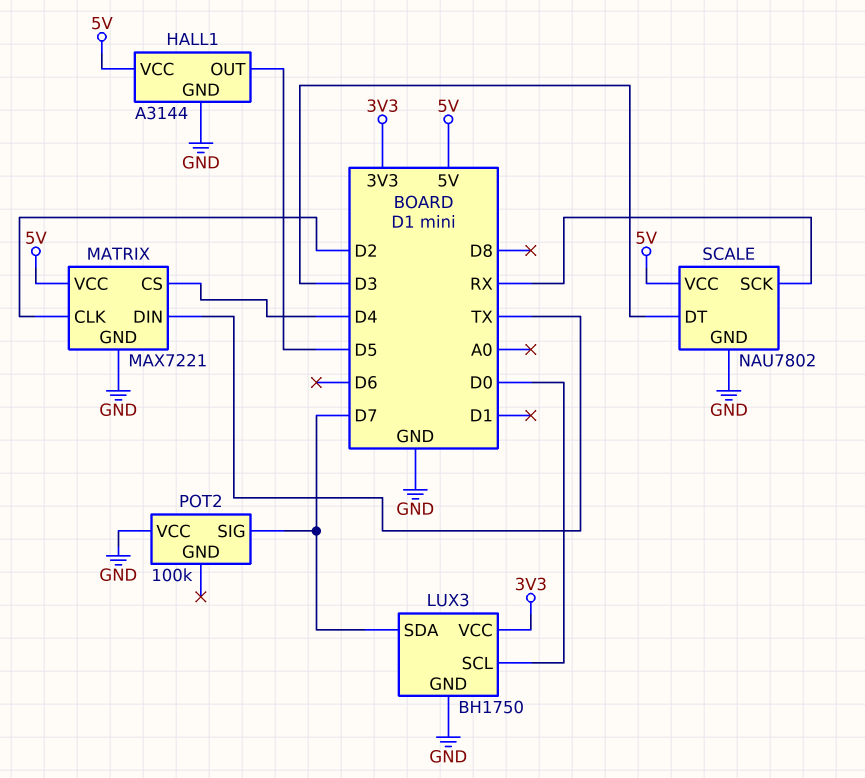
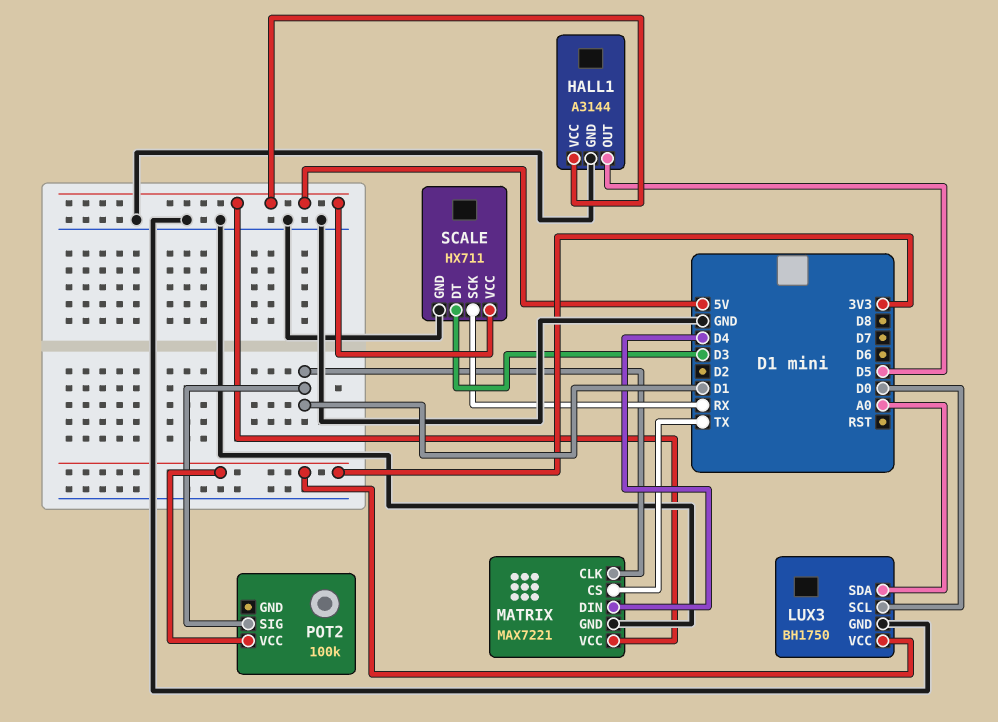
LUX3 pin SDA: D7 -> A0
MATRIX pin CLK: D2 -> D1
MATRIX pin CS: D4 -> TX
MATRIX pin DIN: TX -> D4
POT2 pin SIG: D7 -> D1
POT2 pin VCC: GND -> 3V3
SCALE: NAU7802 -> HX711

